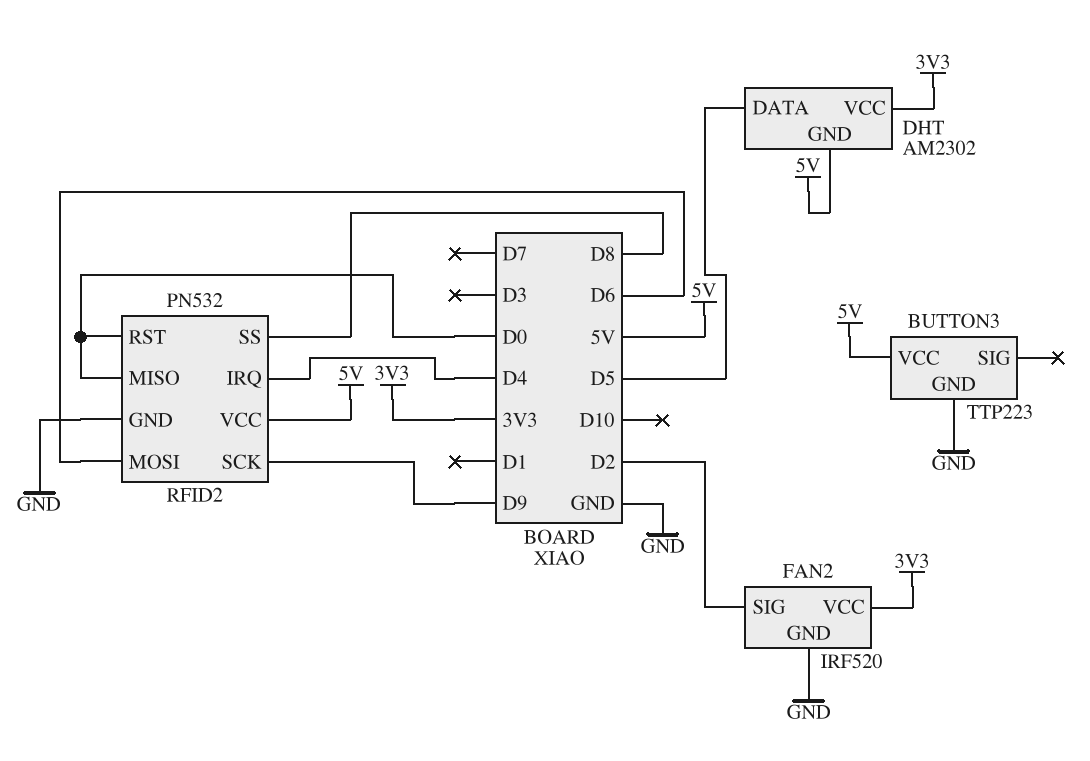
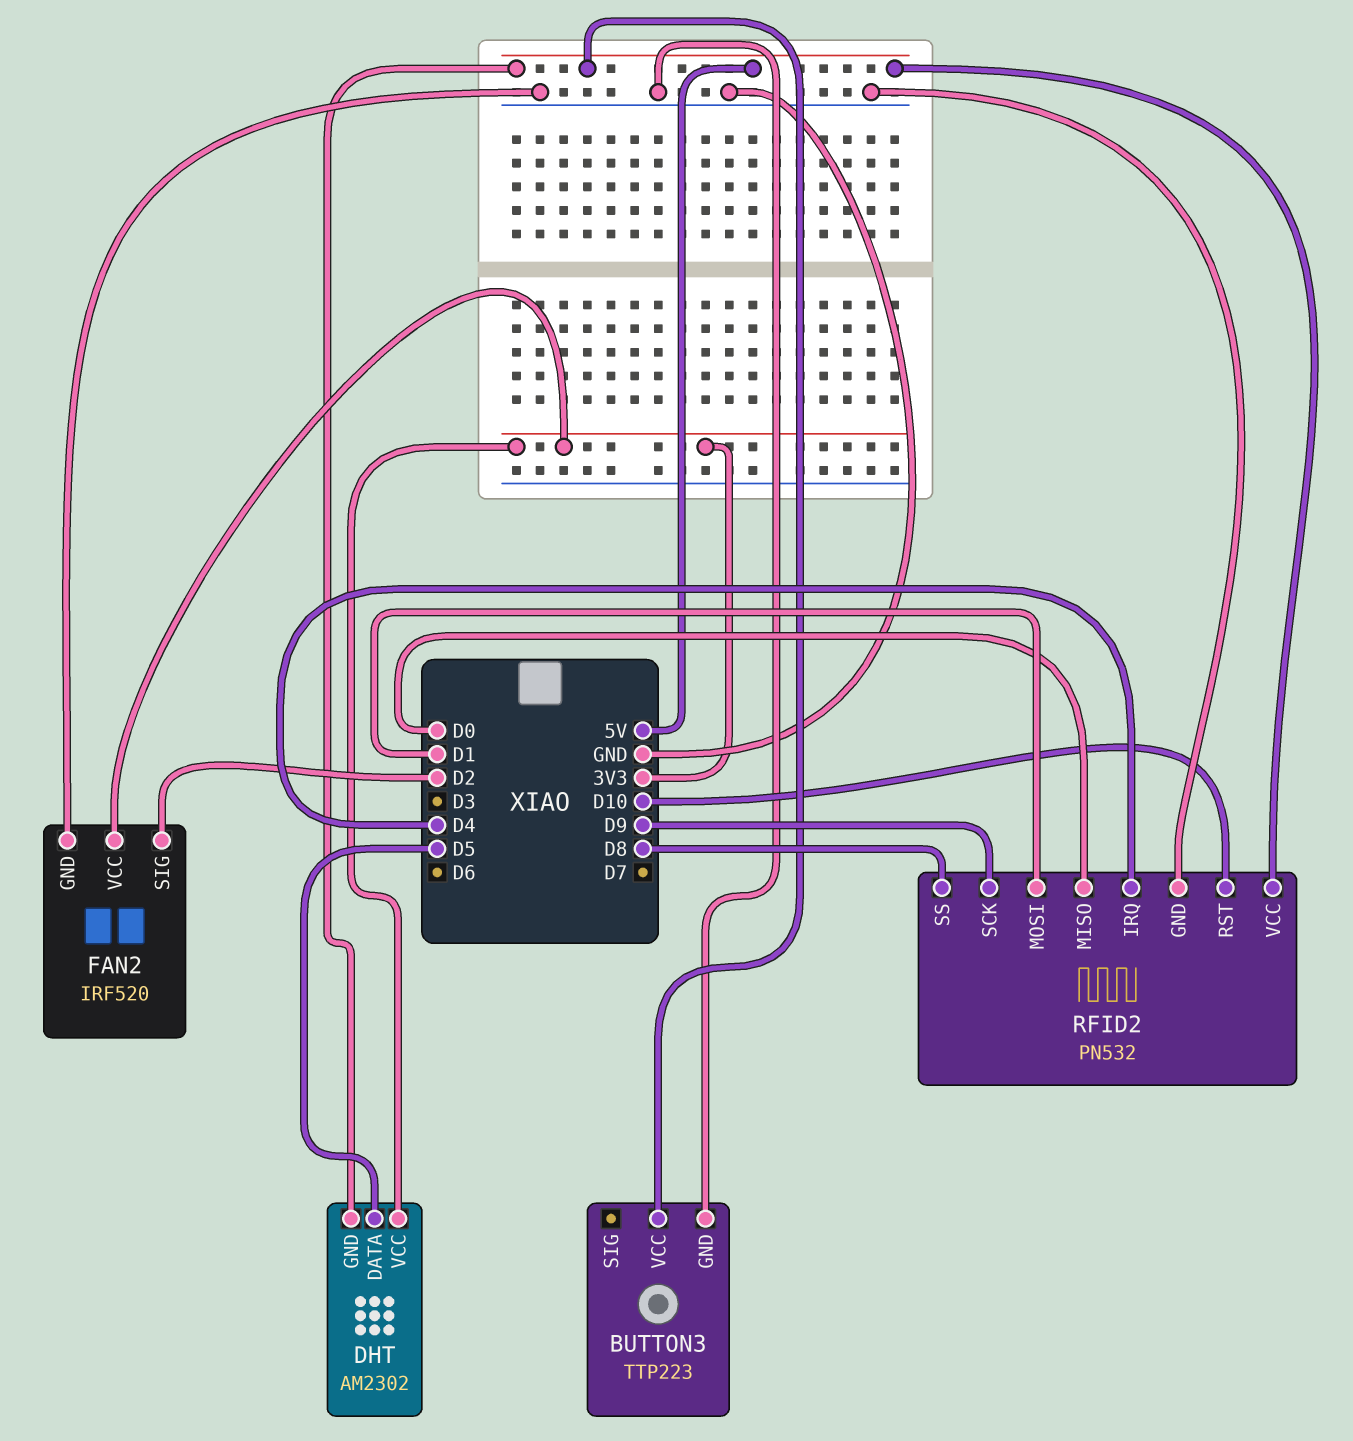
RFID2 pin MOSI: D6 -> D1
RFID2 pin RST: D0 -> D10

